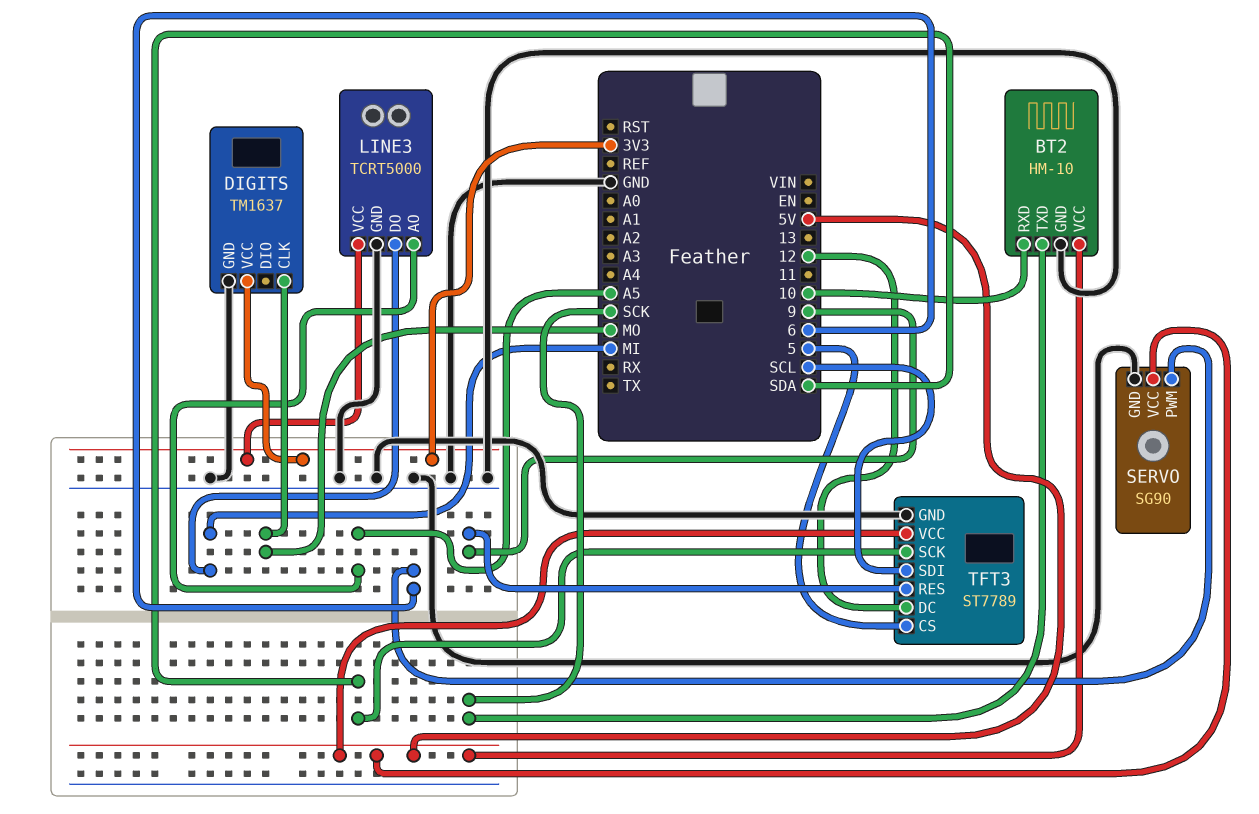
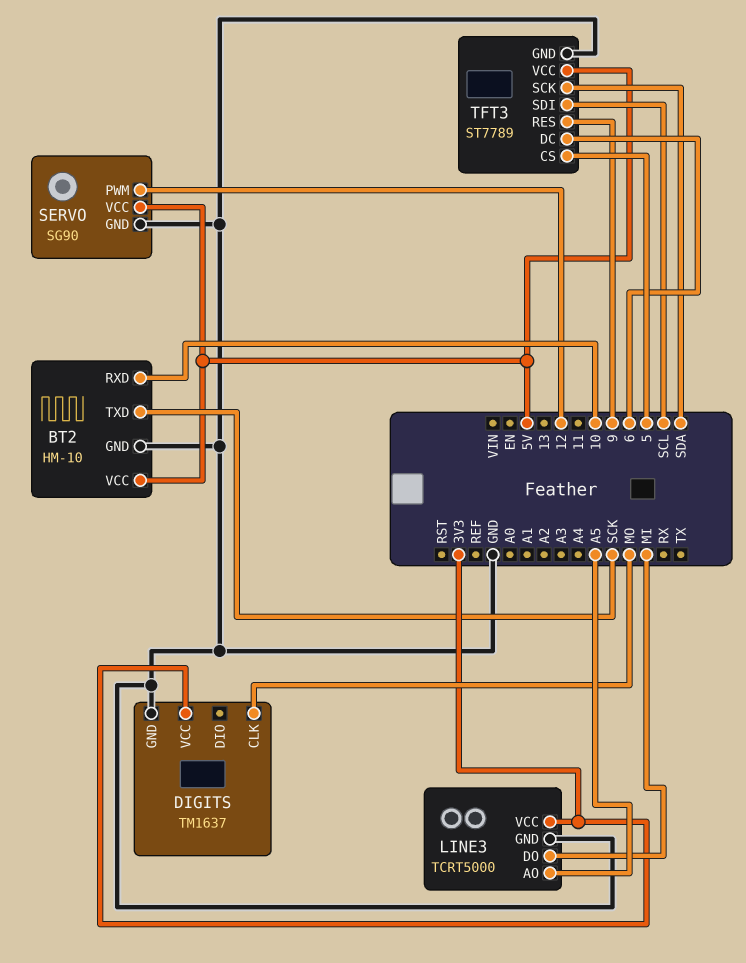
SERVO pin PWM: 6 -> 12
TFT3 pin DC: 12 -> 6

